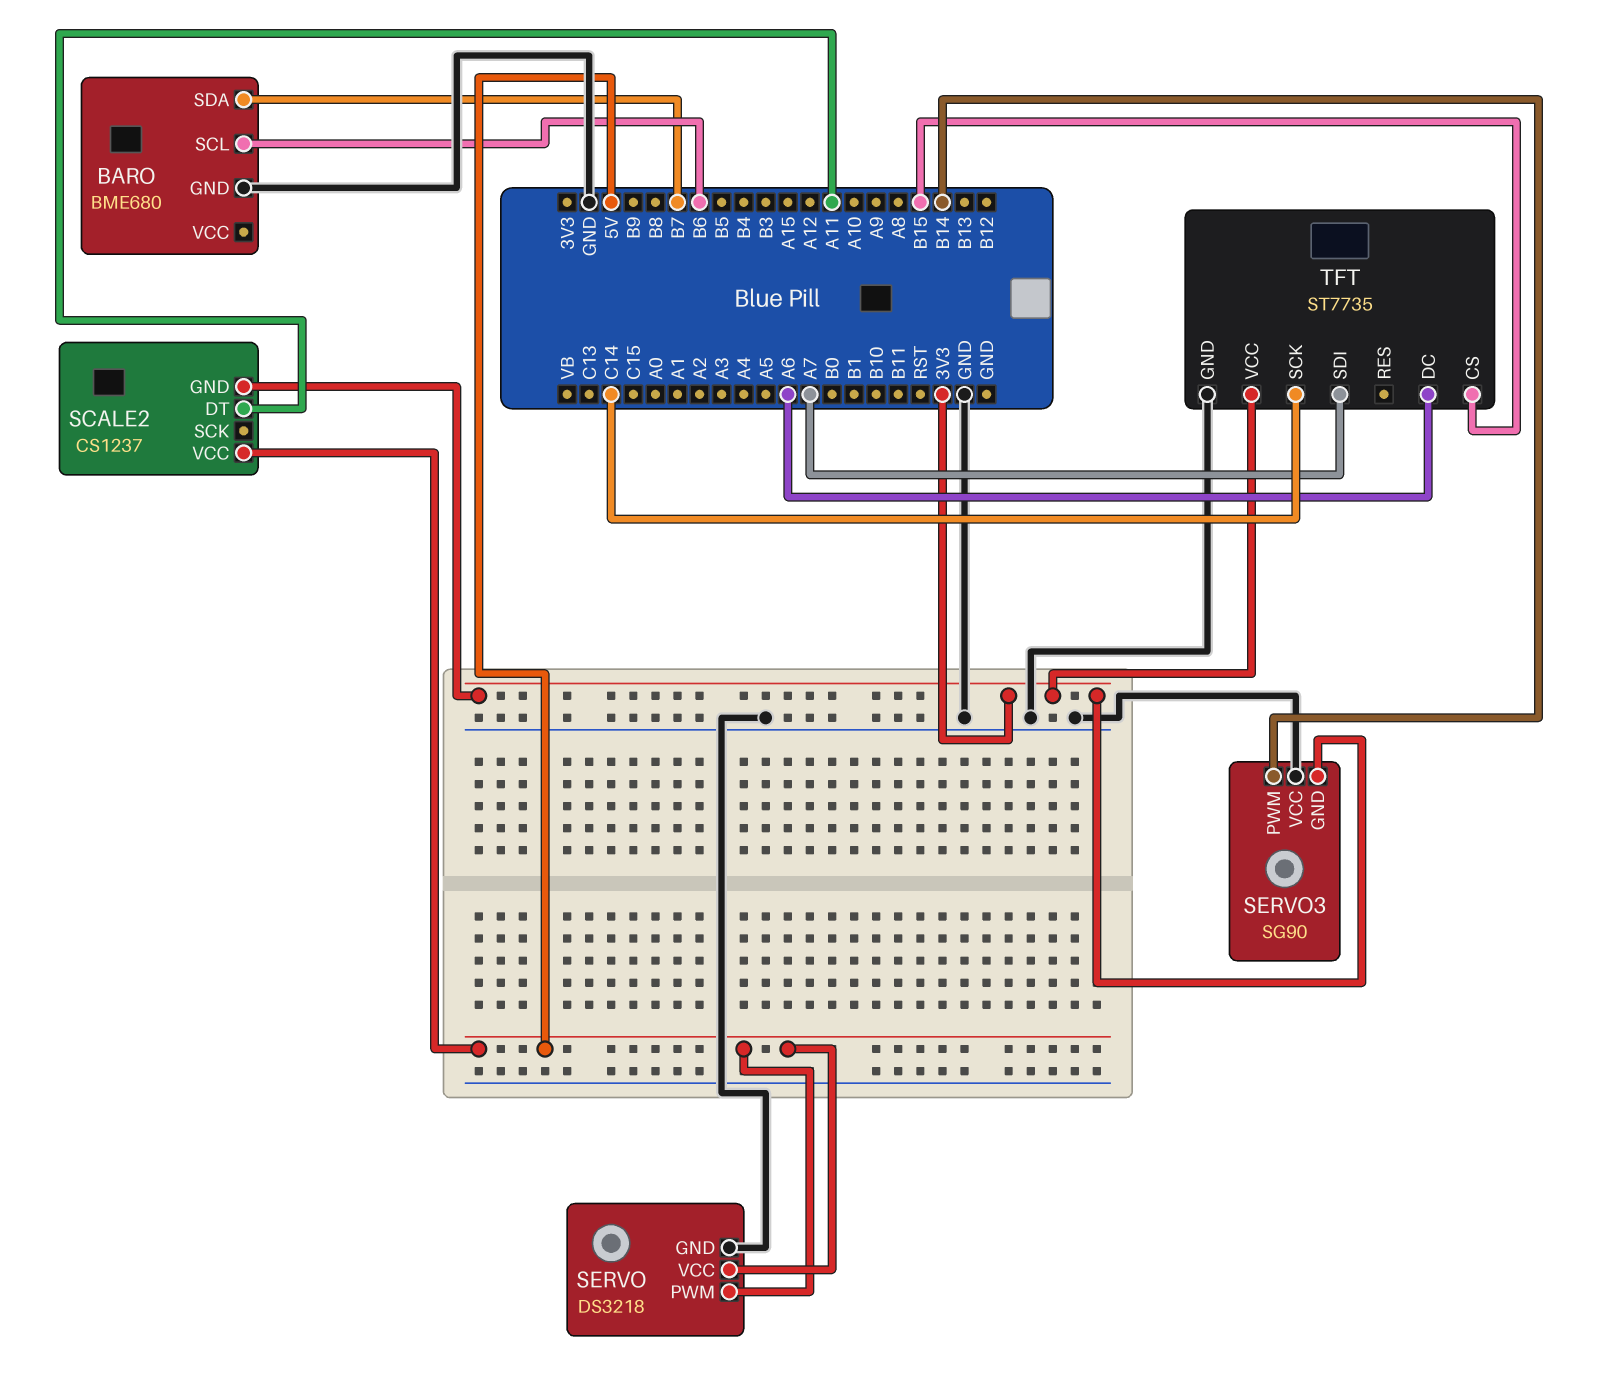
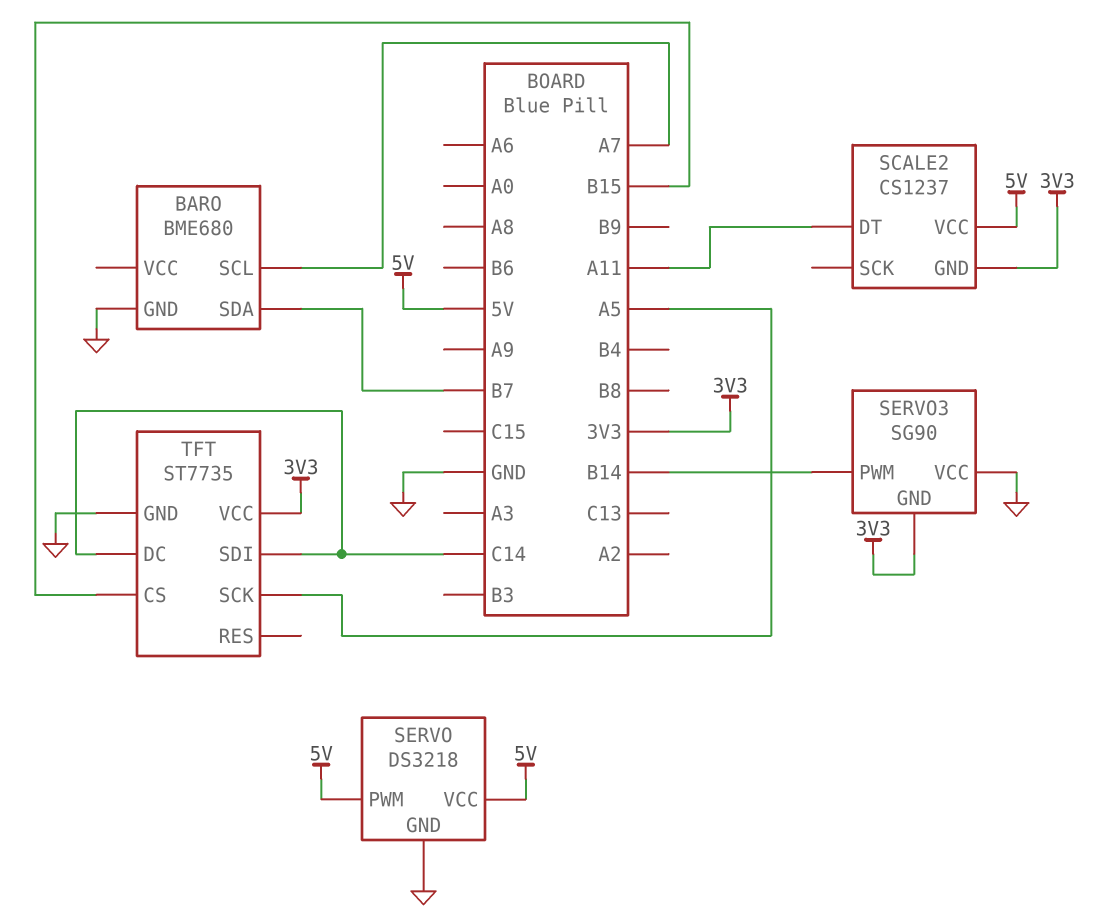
BARO pin SCL: B6 -> A7
TFT pin DC: A6 -> C14
TFT pin SCK: C14 -> A5
TFT pin SDI: A7 -> C14

